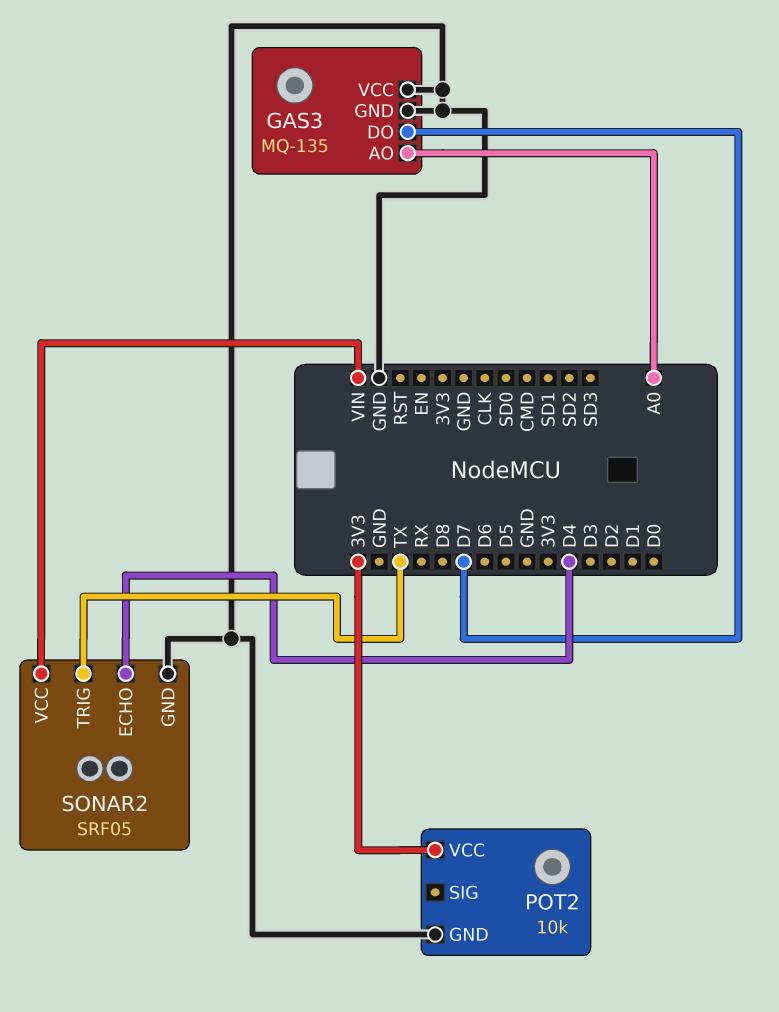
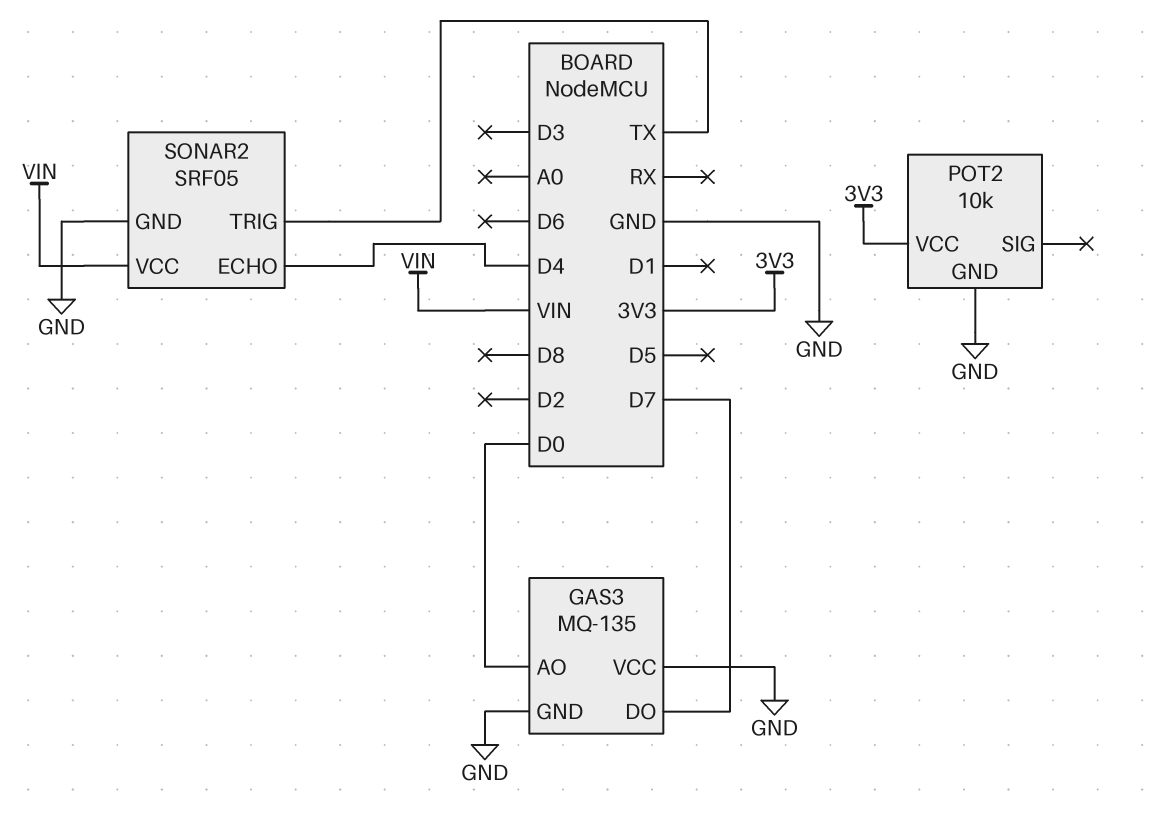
GAS3 pin AO: A0 -> D0

